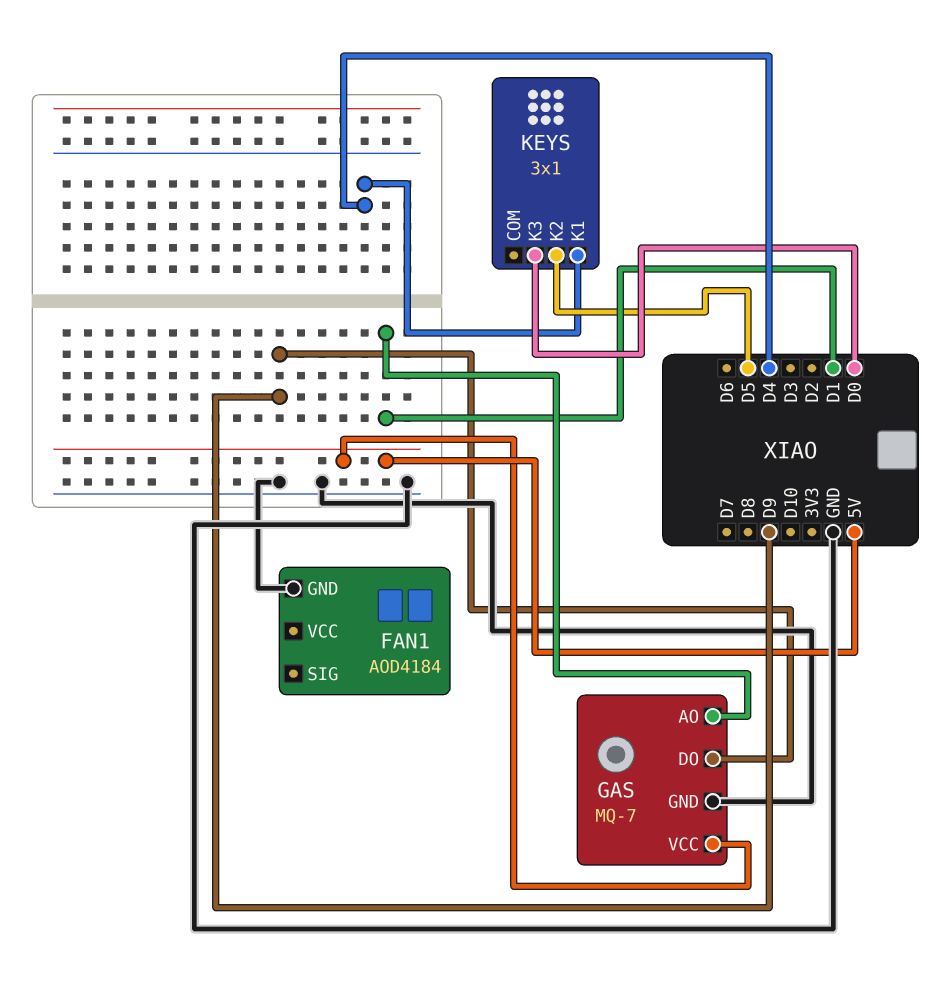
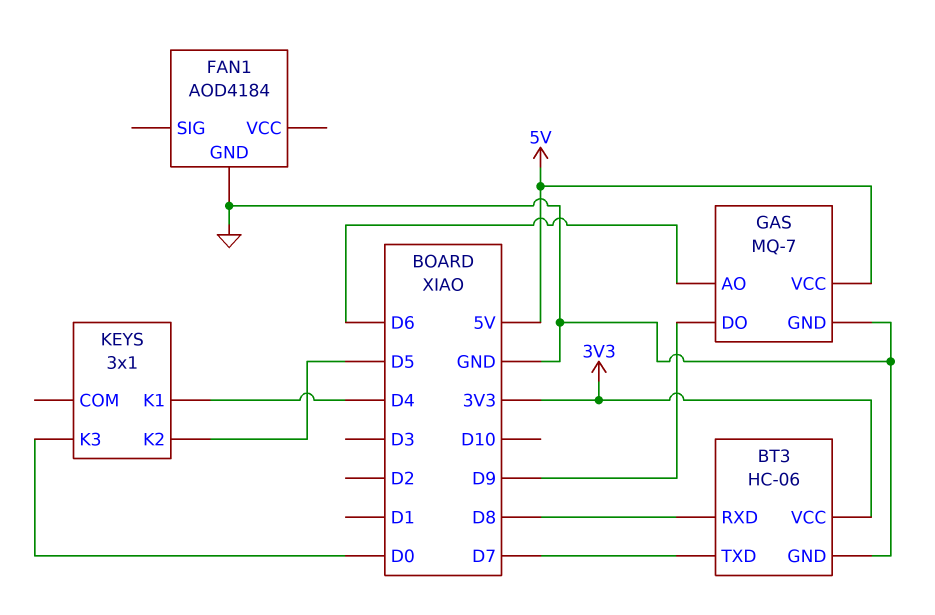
BT3: none -> HC-06
BT3 pin GND: none -> GND
BT3 pin RXD: none -> D8
BT3 pin TXD: none -> D7
BT3 pin VCC: none -> 3V3
GAS pin AO: D1 -> D6

